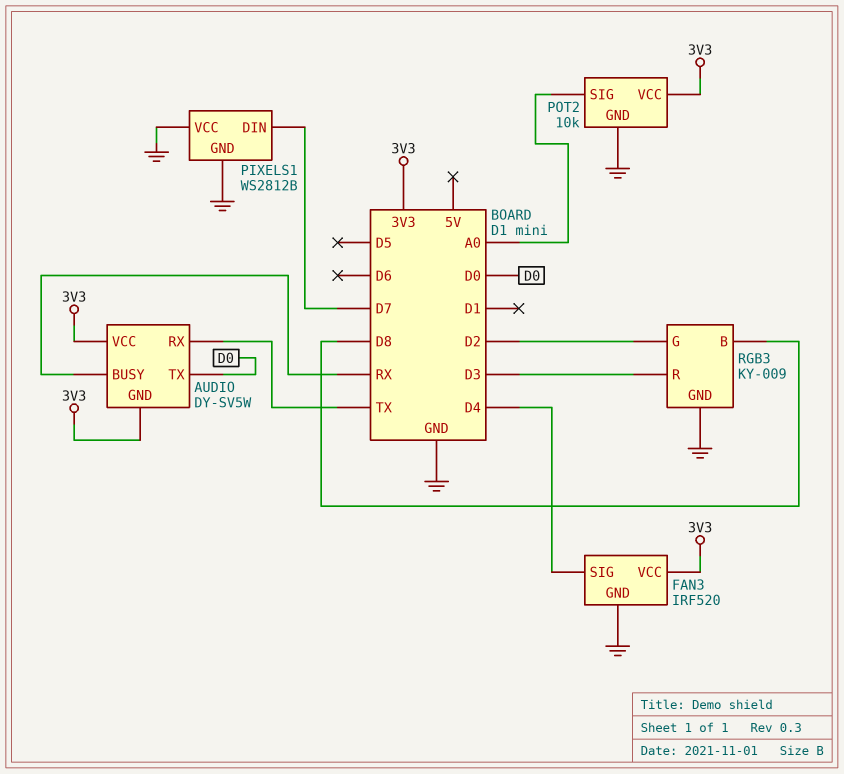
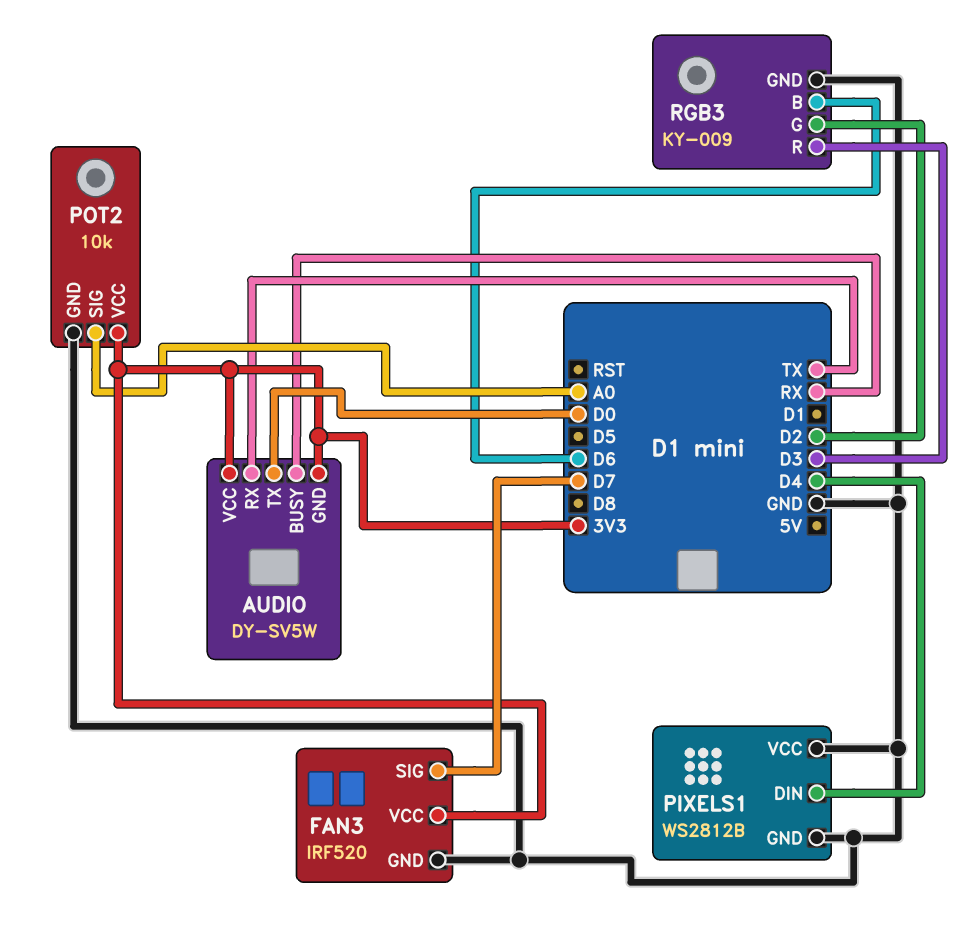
FAN3 pin SIG: D4 -> D7
PIXELS1 pin DIN: D7 -> D4
RGB3 pin B: D8 -> D6

